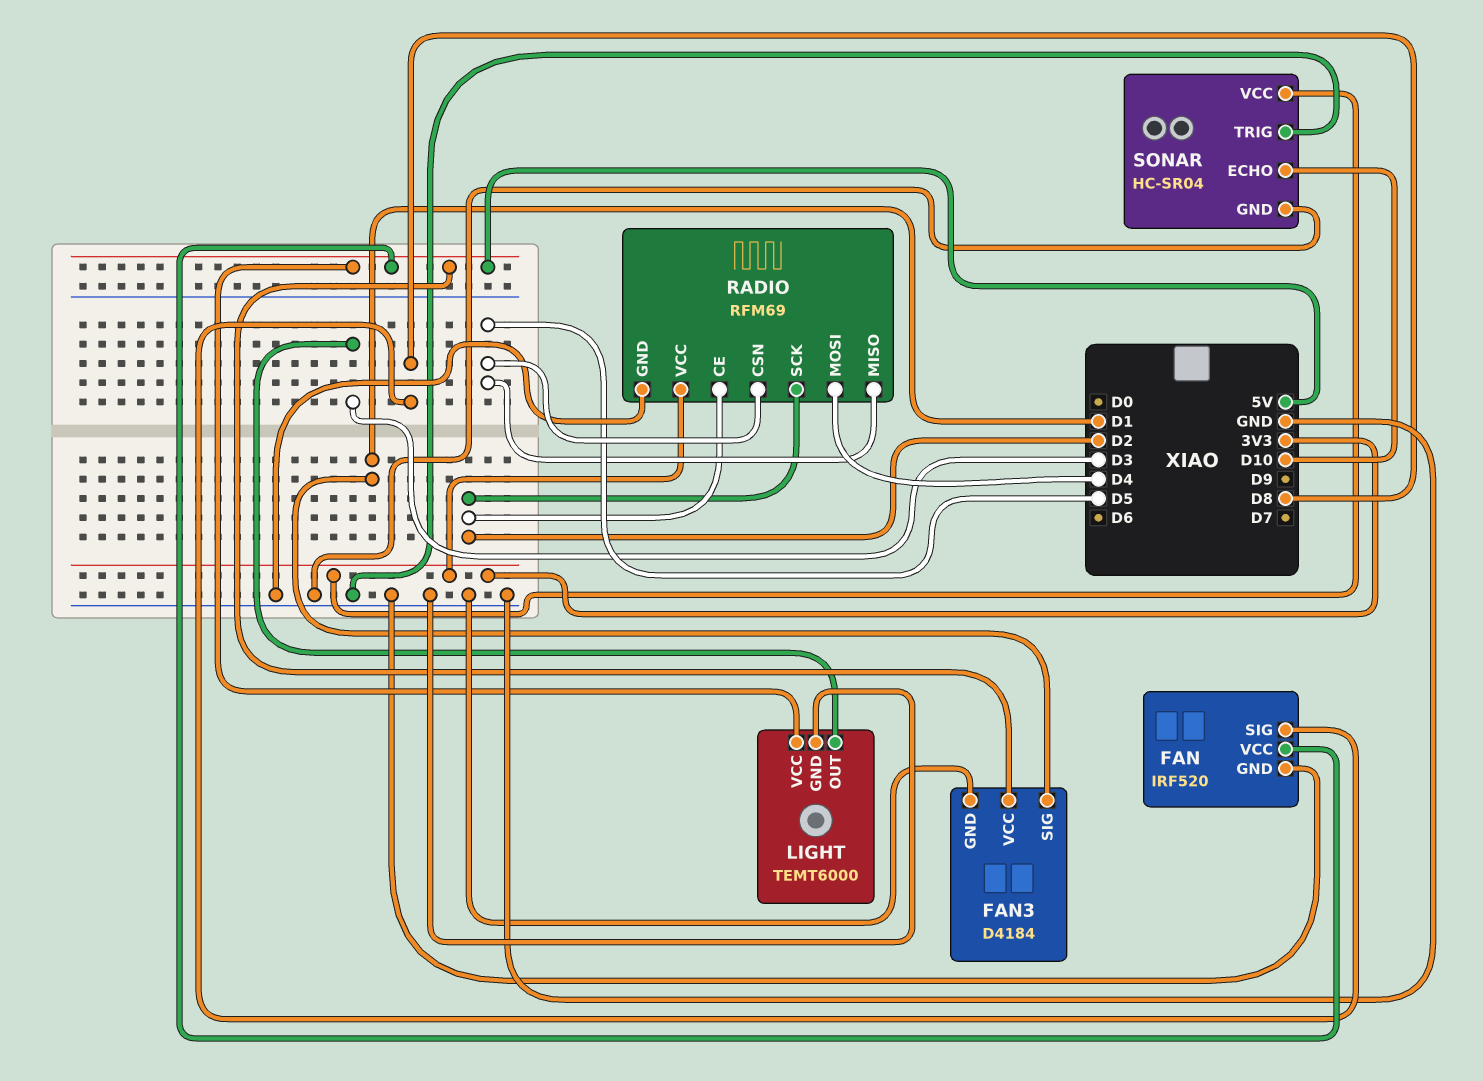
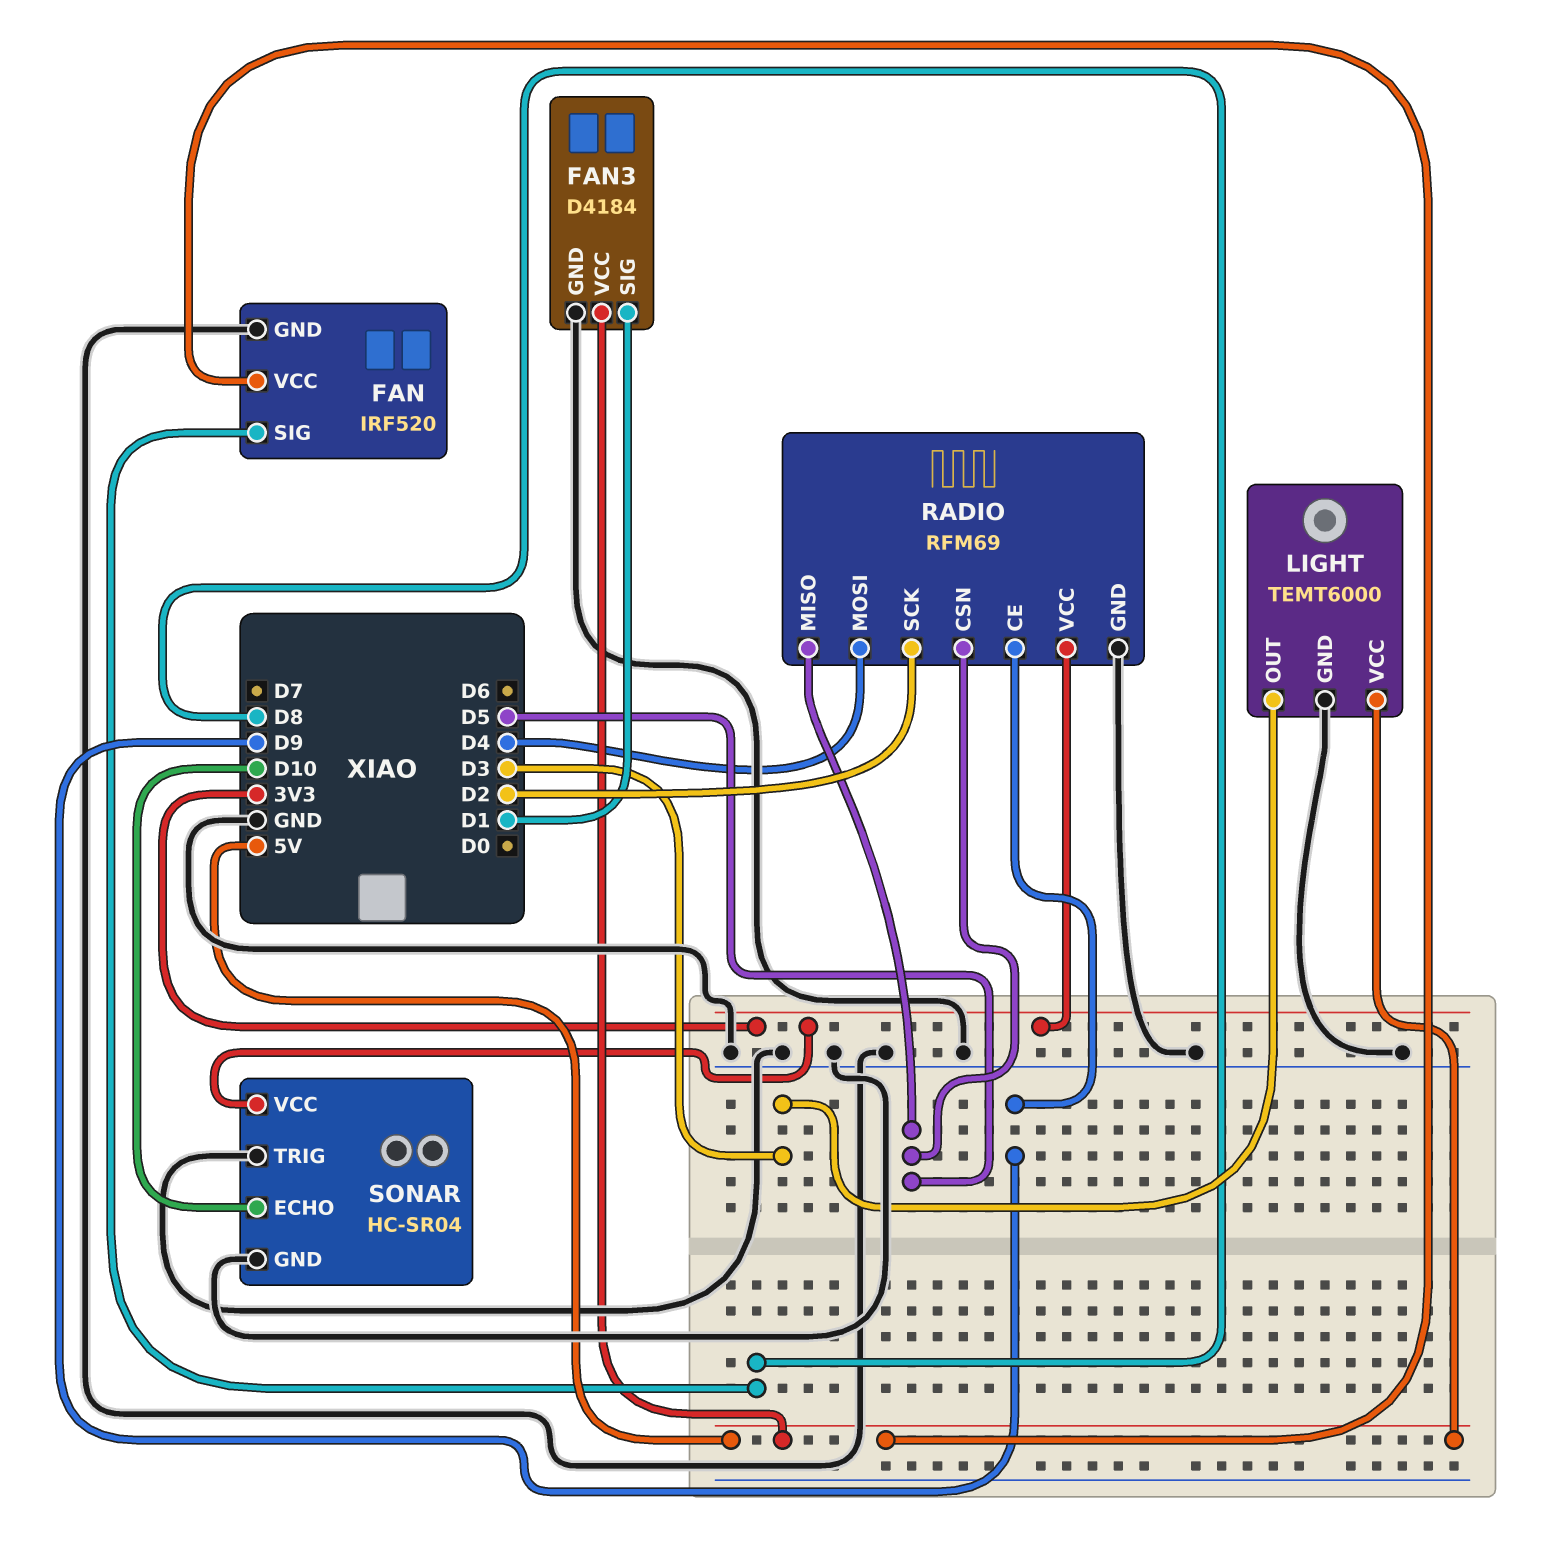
RADIO pin CE: D2 -> D9

